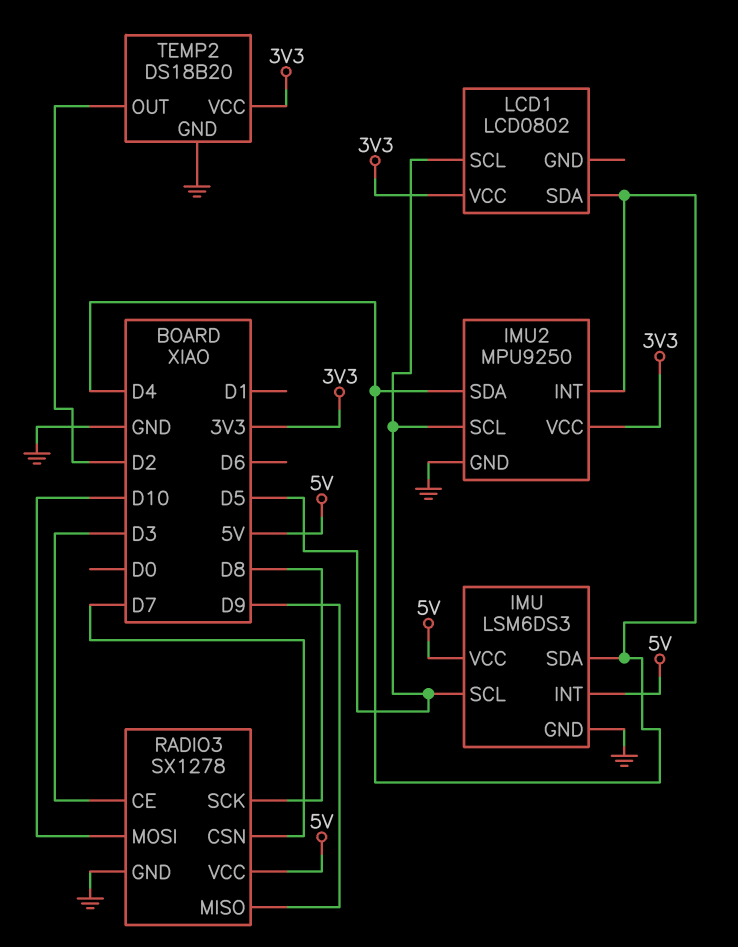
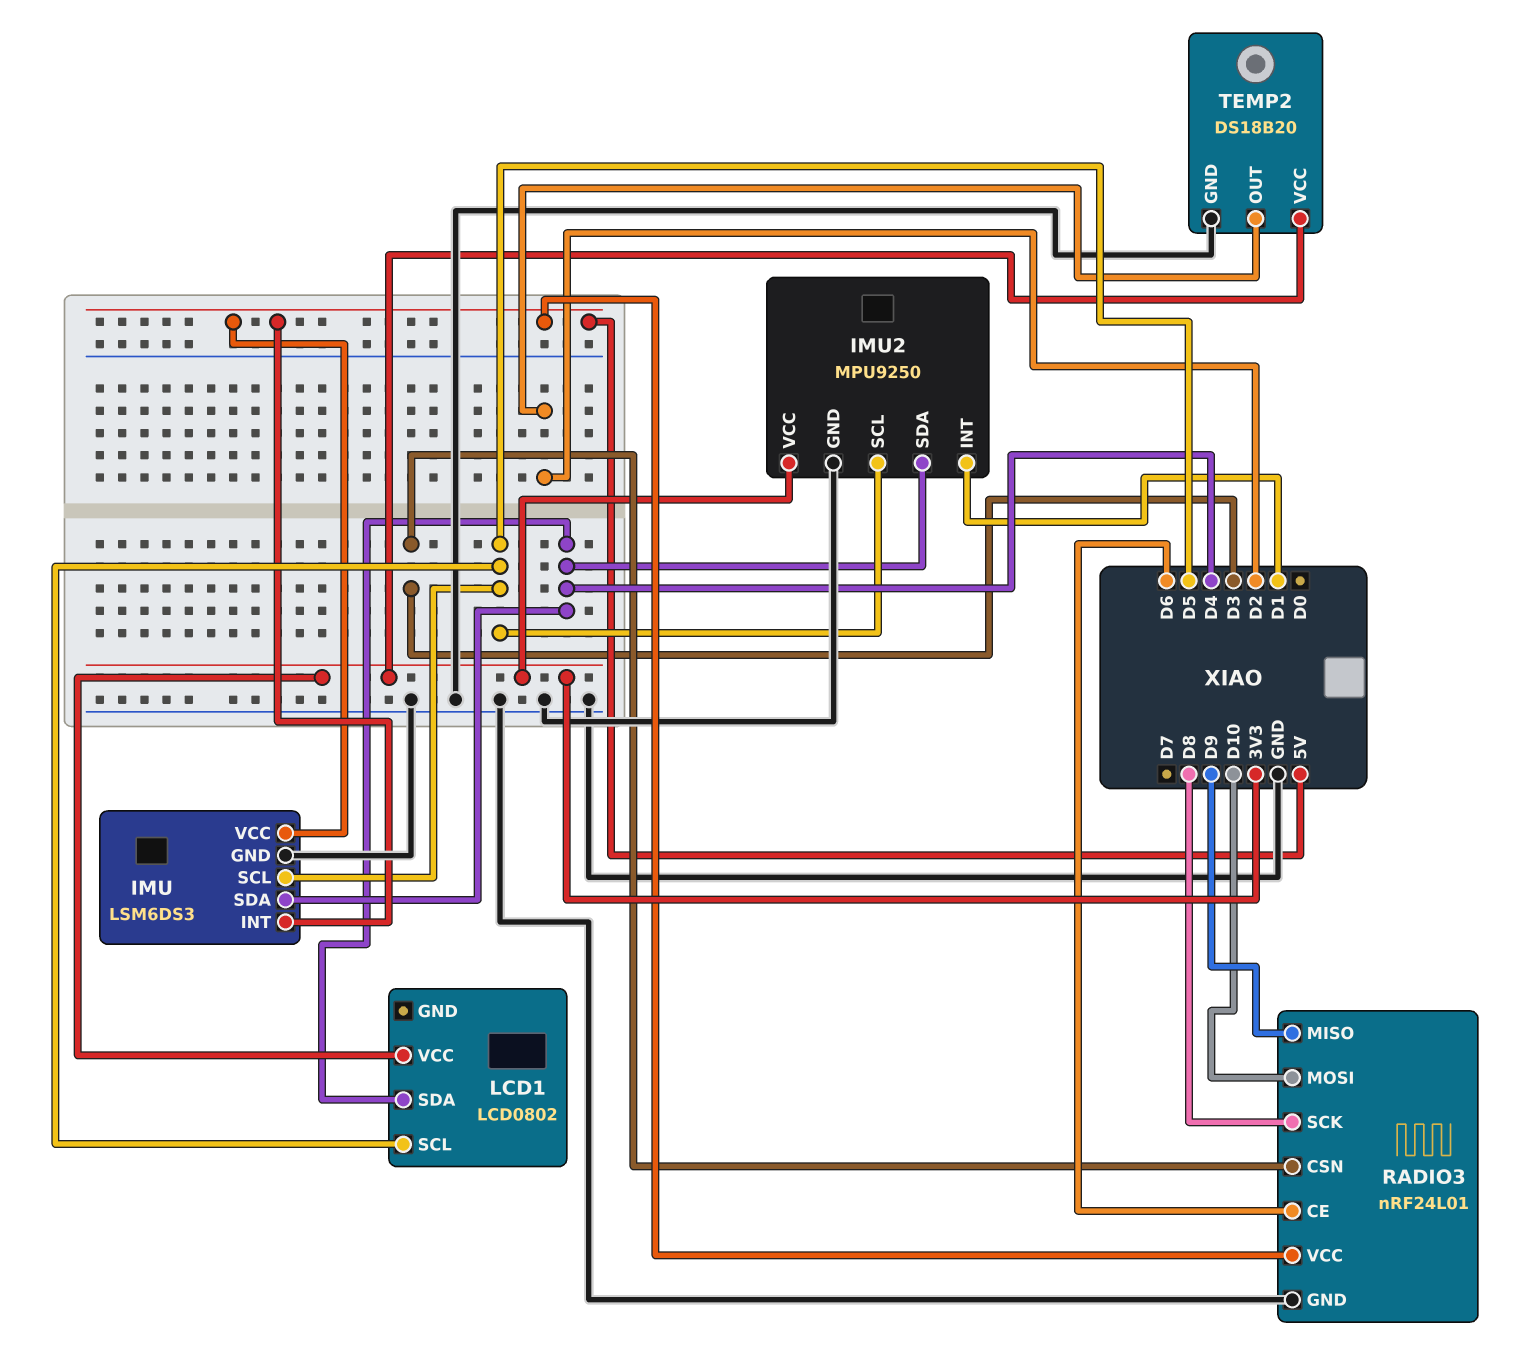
IMU2 pin INT: D4 -> D1
RADIO3: SX1278 -> nRF24L01
RADIO3 pin CE: D3 -> D6
RADIO3 pin CSN: D7 -> D3

